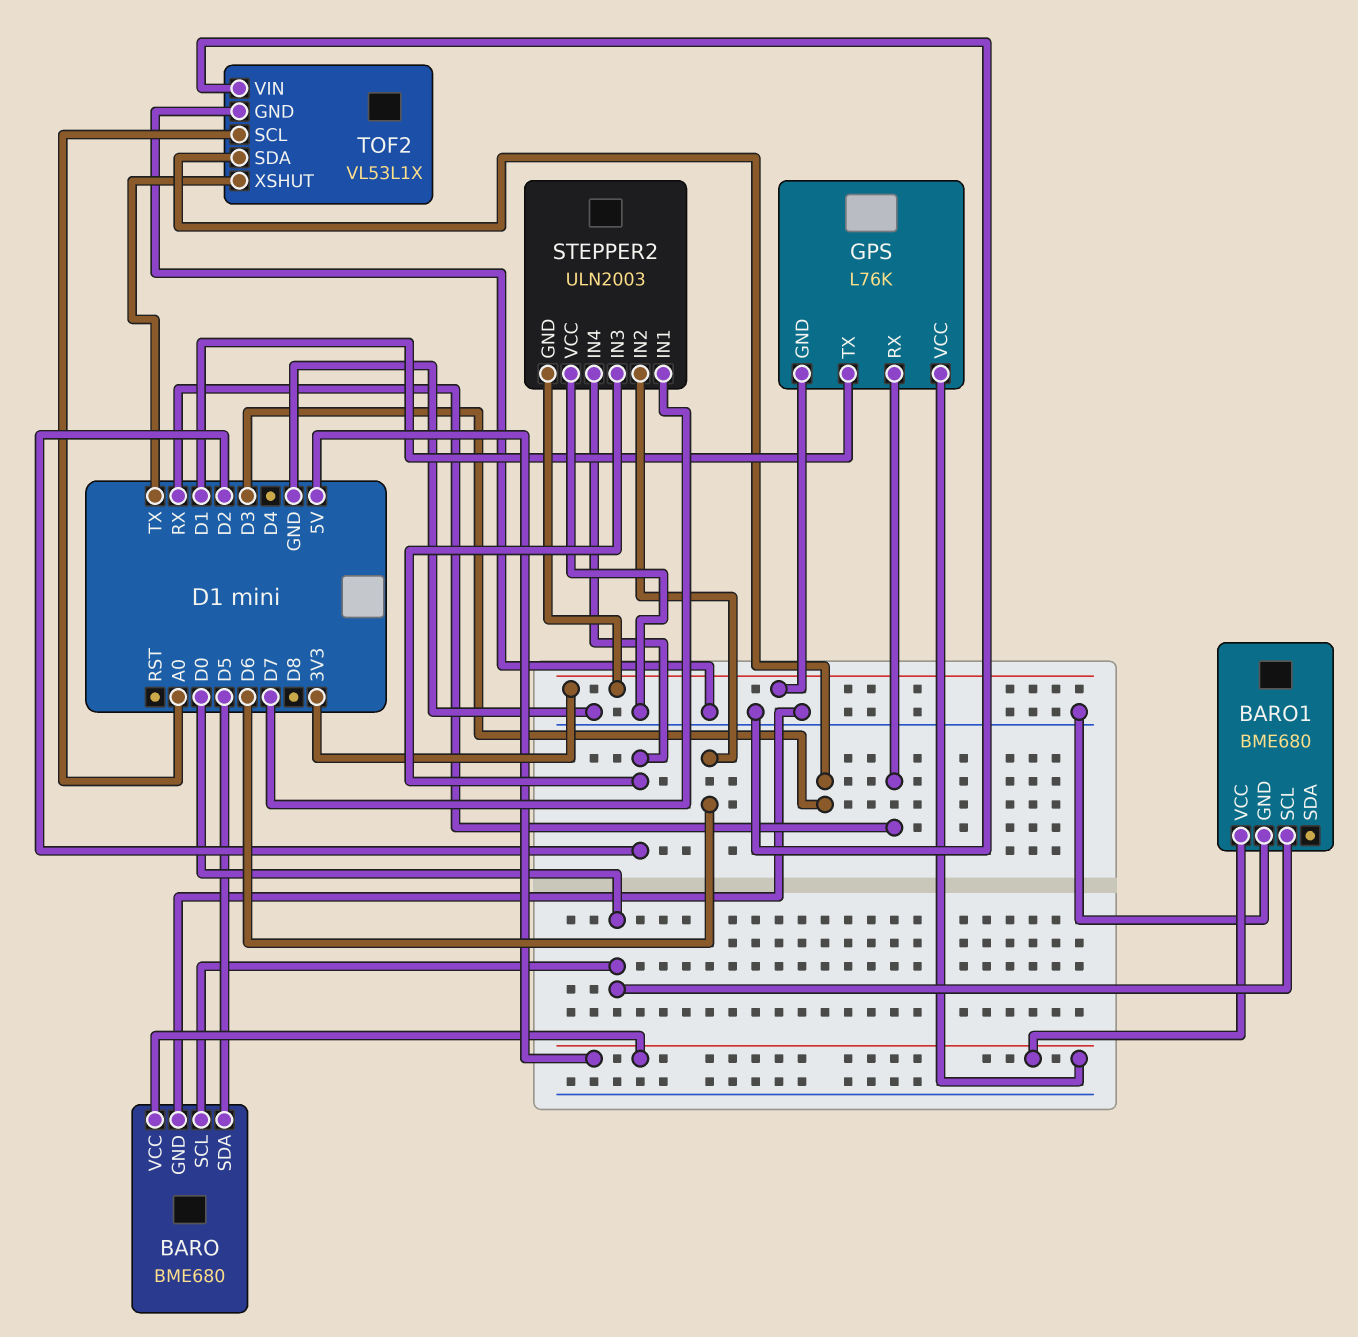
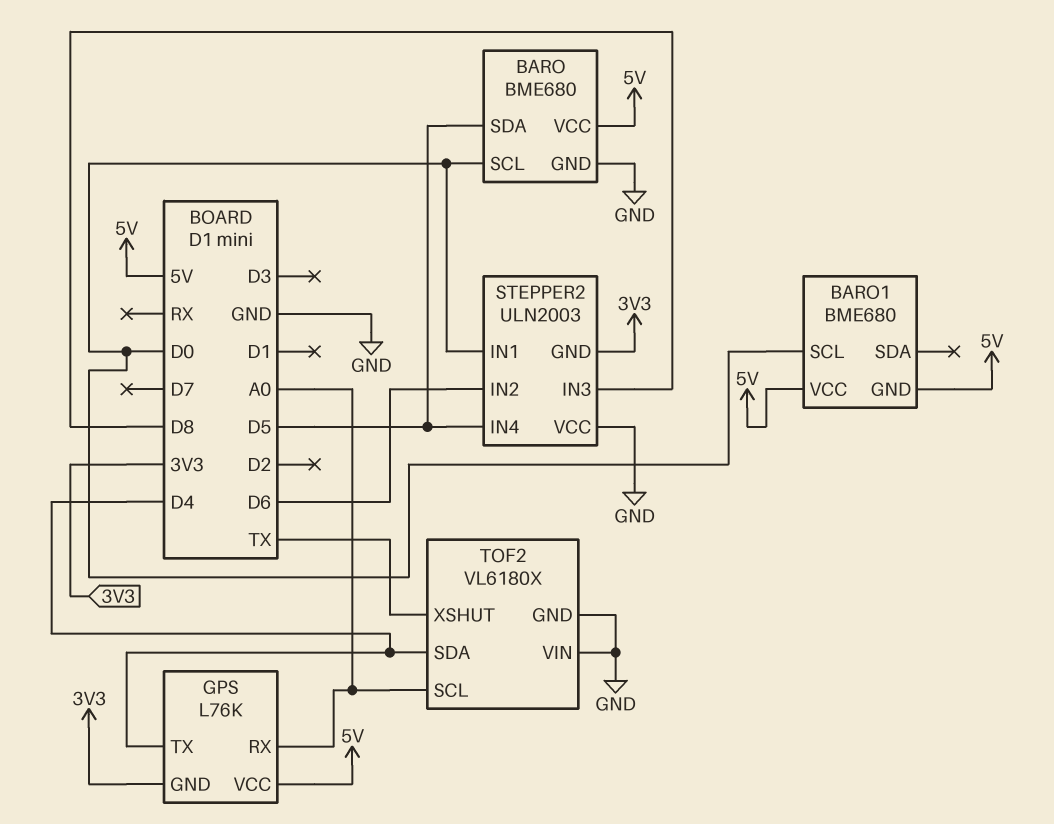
BARO1 pin GND: GND -> 5V
GPS pin RX: RX -> A0
GPS pin TX: D1 -> D4
STEPPER2 pin IN1: D7 -> D0
STEPPER2 pin IN3: D2 -> D8
STEPPER2 pin IN4: D2 -> D5
TOF2: VL53L1X -> VL6180X
TOF2 pin SDA: D3 -> D4

